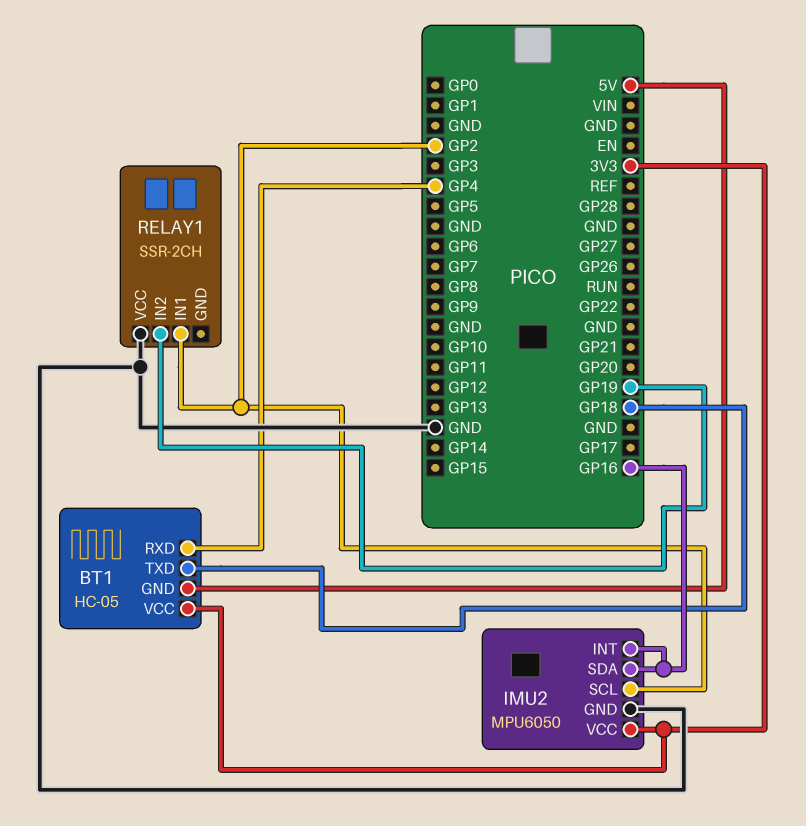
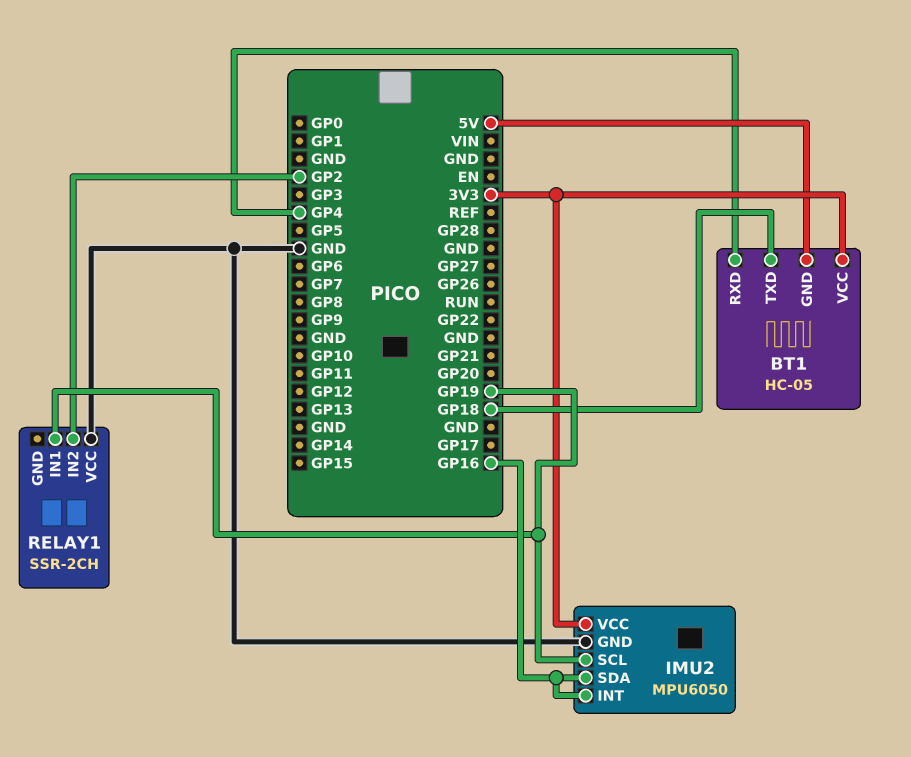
IMU2 pin SCL: GP2 -> GP19
RELAY1 pin IN1: GP2 -> GP19
RELAY1 pin IN2: GP19 -> GP2

